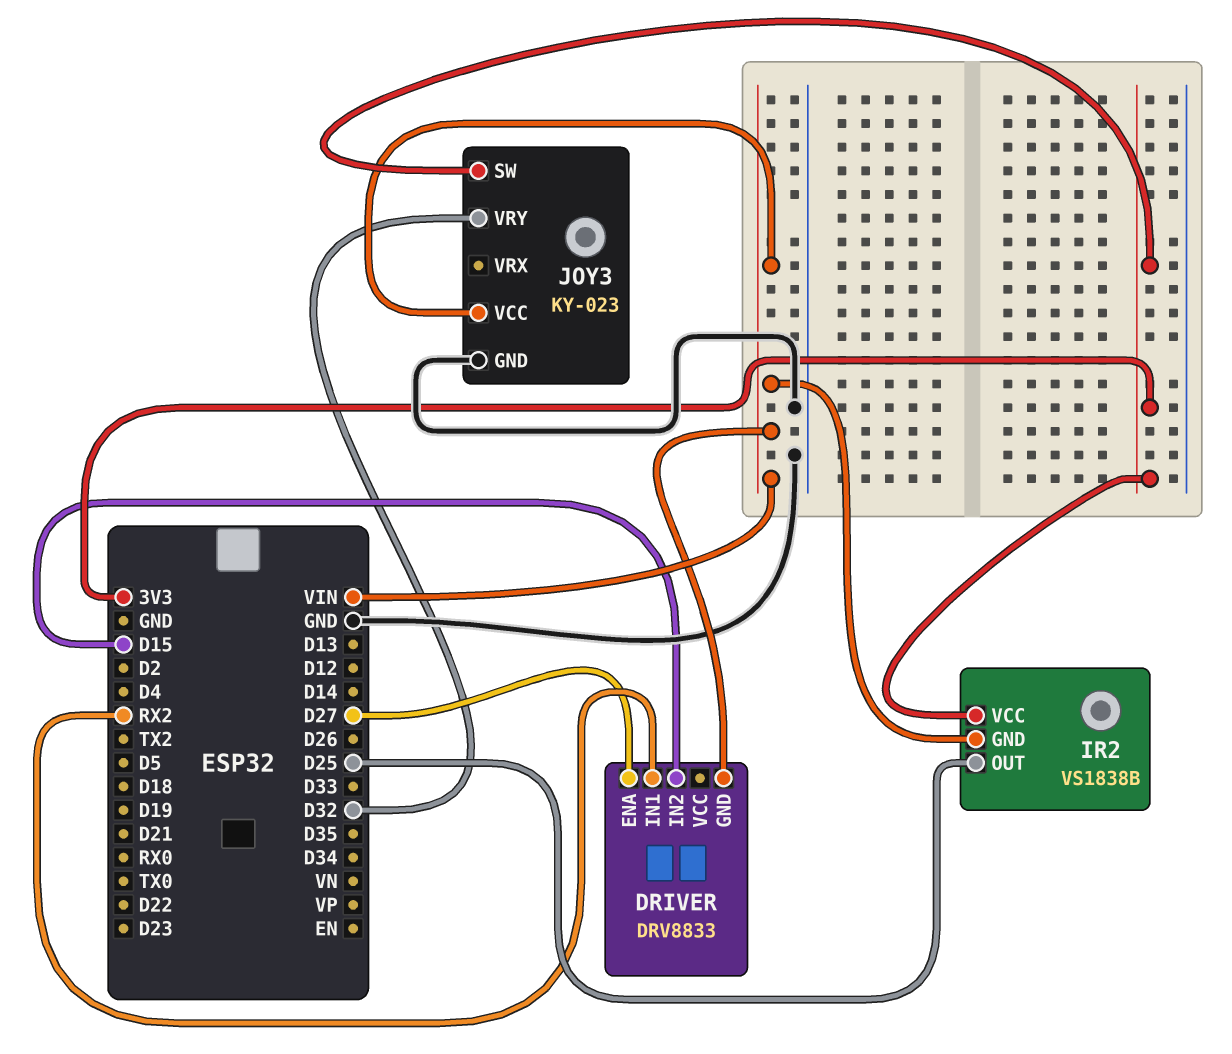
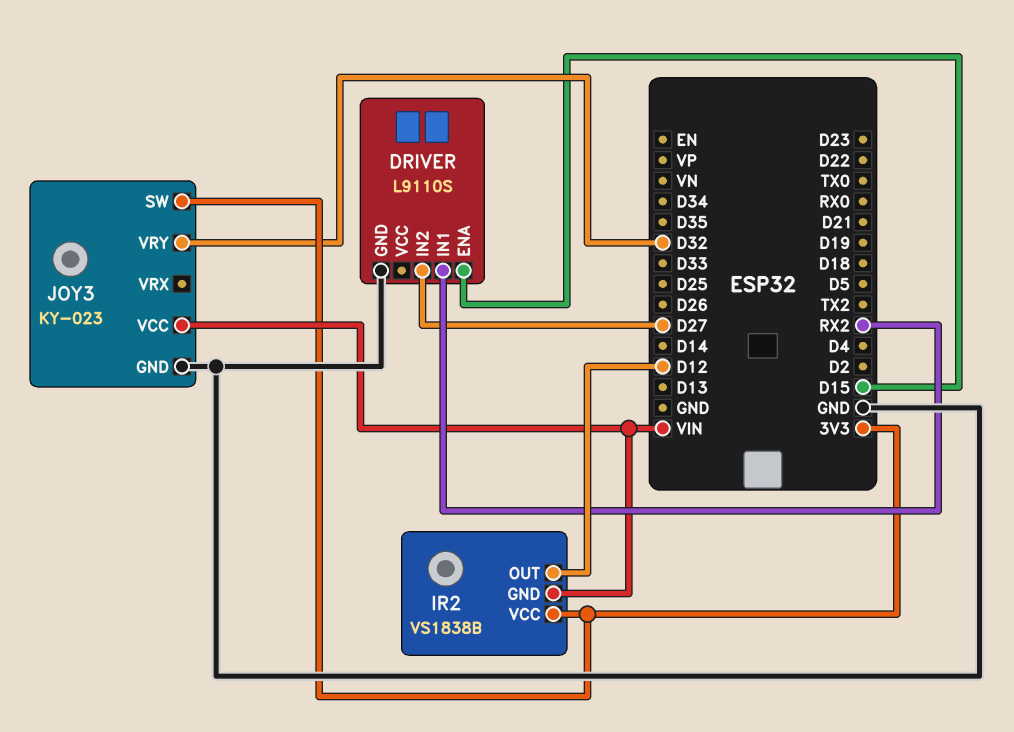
DRIVER: DRV8833 -> L9110S
DRIVER pin ENA: D27 -> D15
DRIVER pin GND: VIN -> GND
DRIVER pin IN2: D15 -> D27
IR2 pin OUT: D25 -> D12

